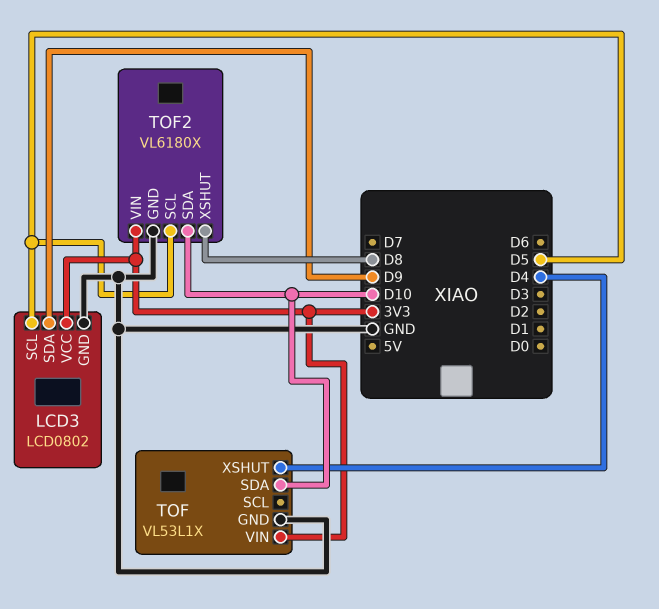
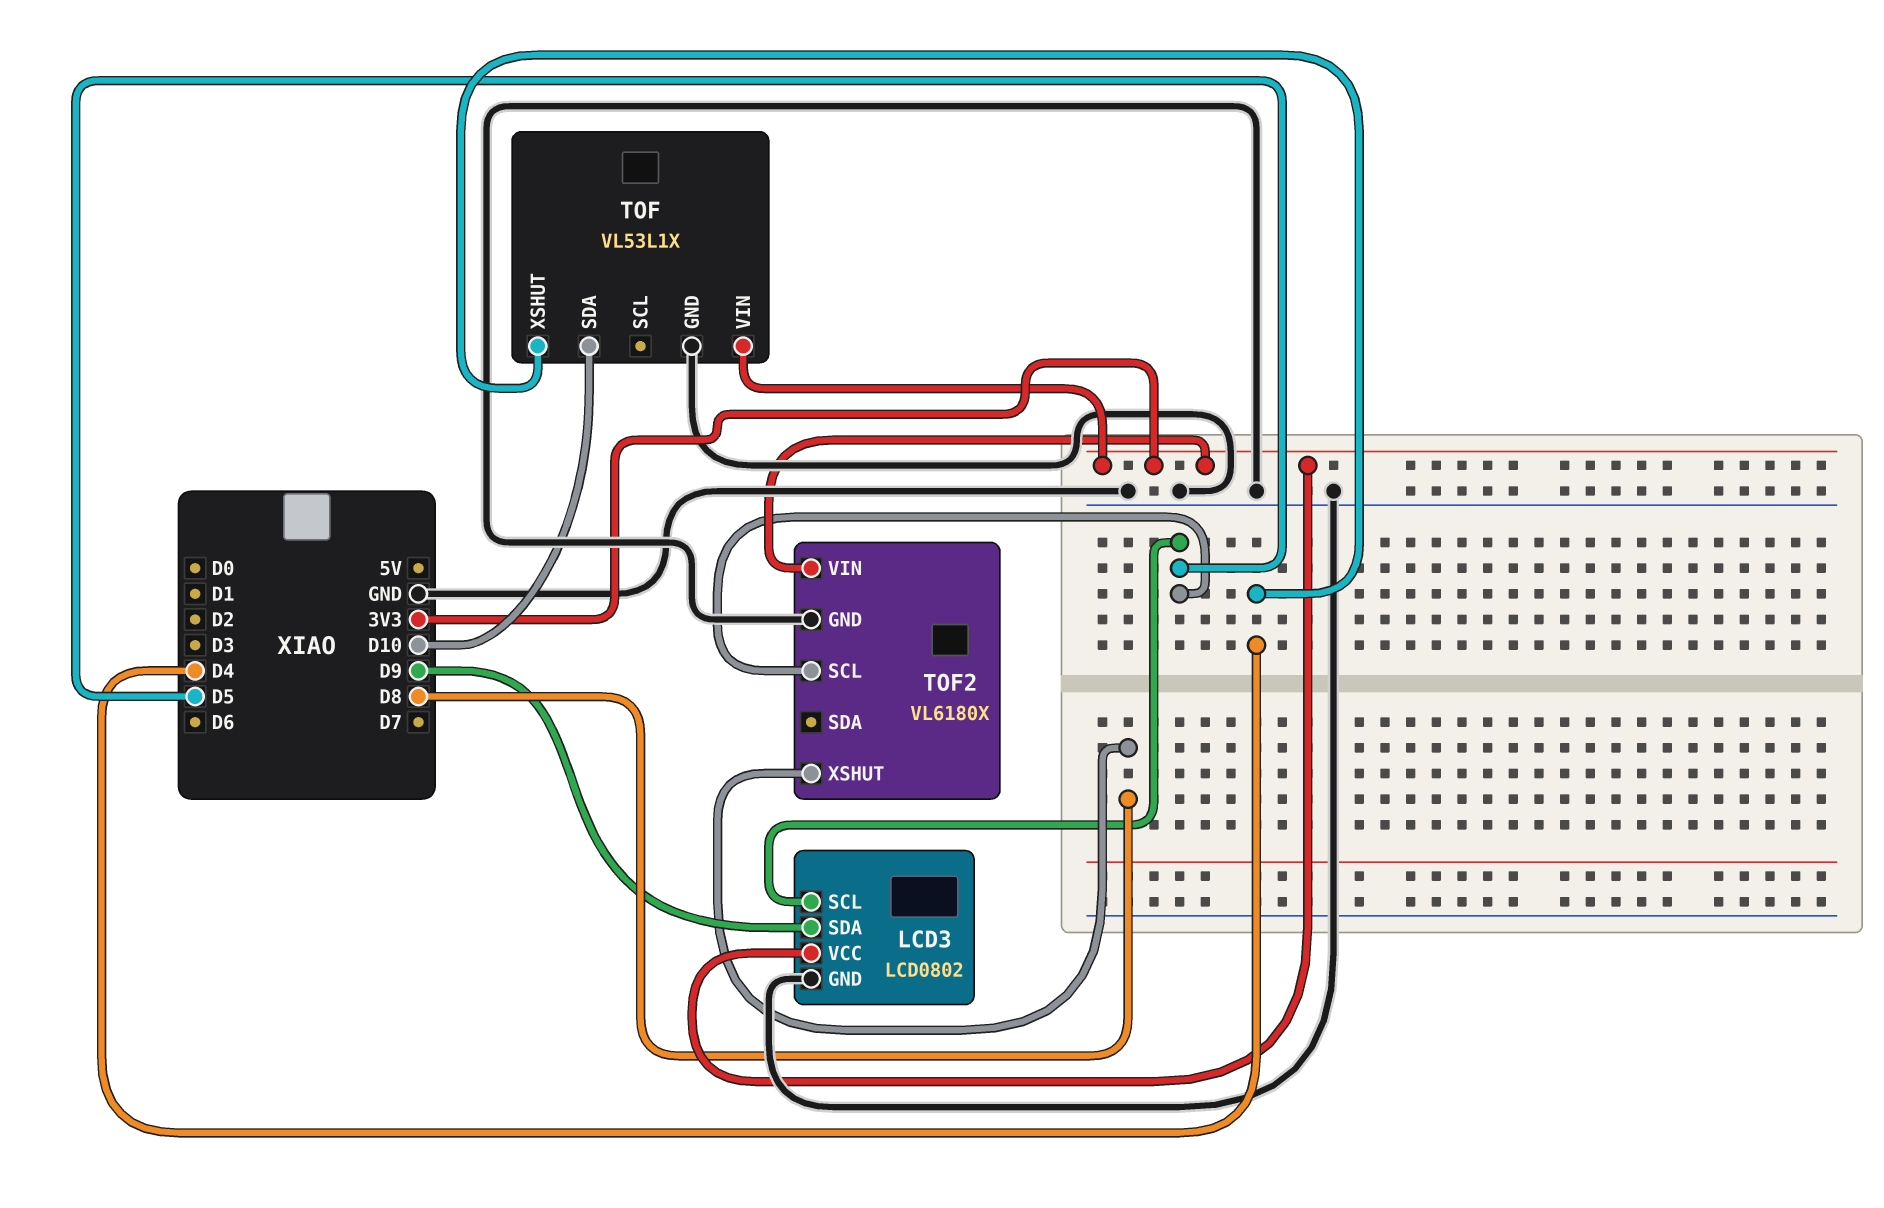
TOF2 pin SDA: D10 -> none

